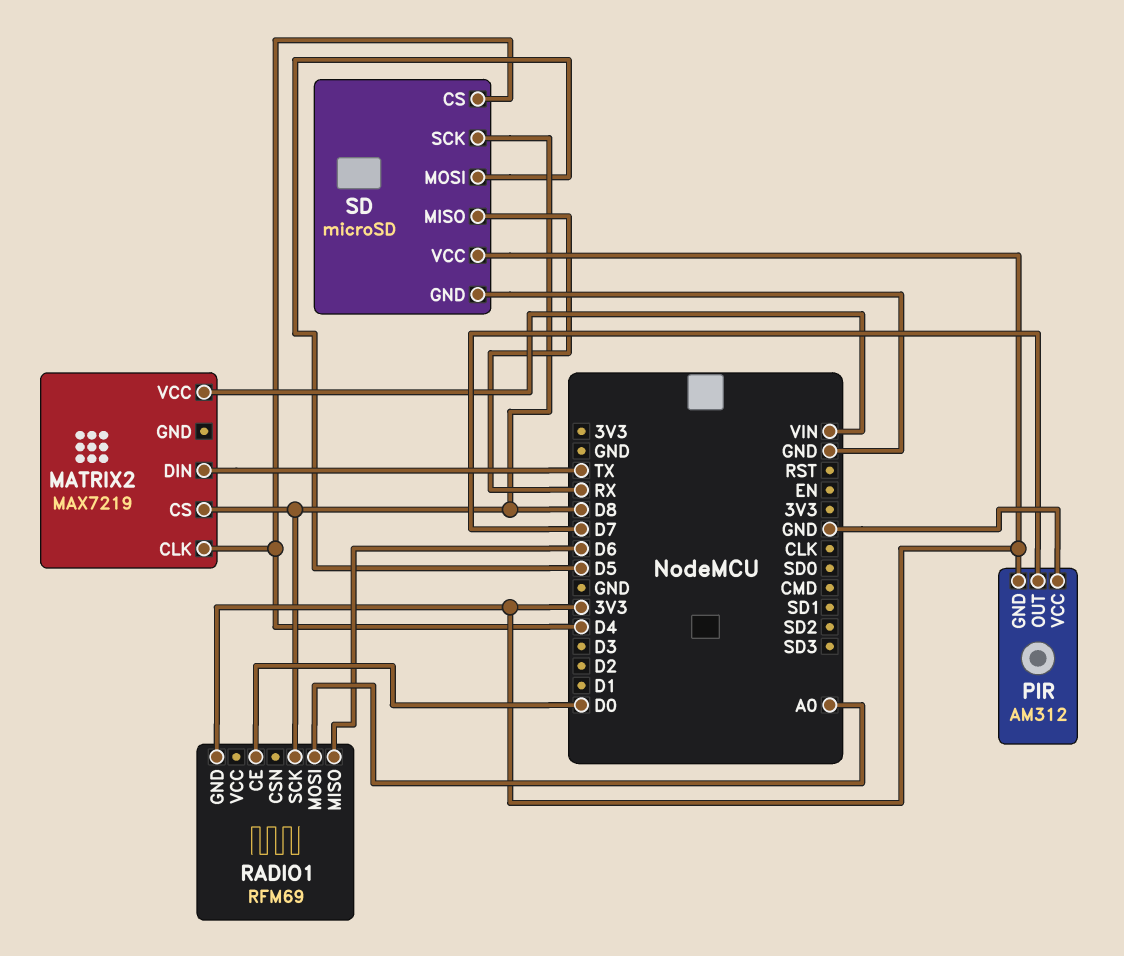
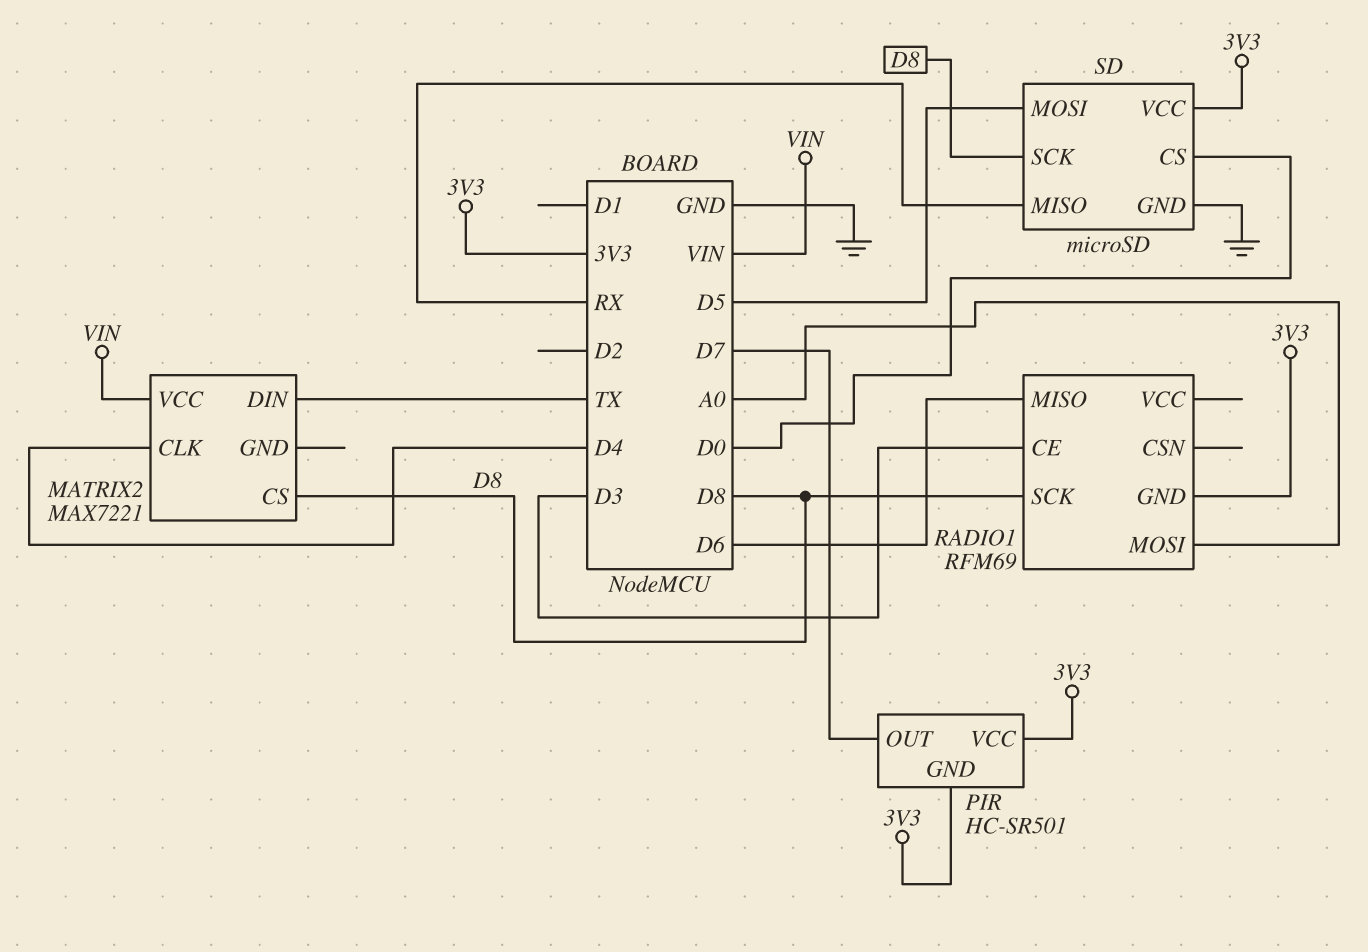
MATRIX2: MAX7219 -> MAX7221
PIR: AM312 -> HC-SR501
PIR pin VCC: GND -> 3V3
RADIO1 pin CE: D0 -> D3
SD pin CS: D4 -> D0

